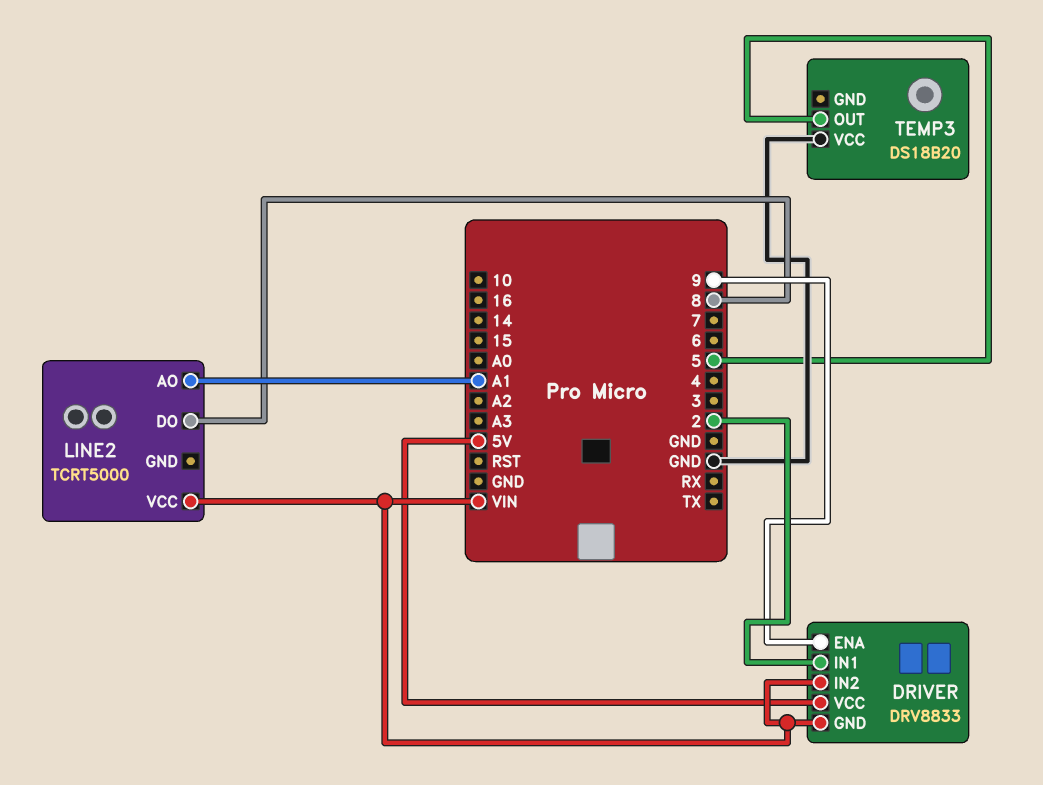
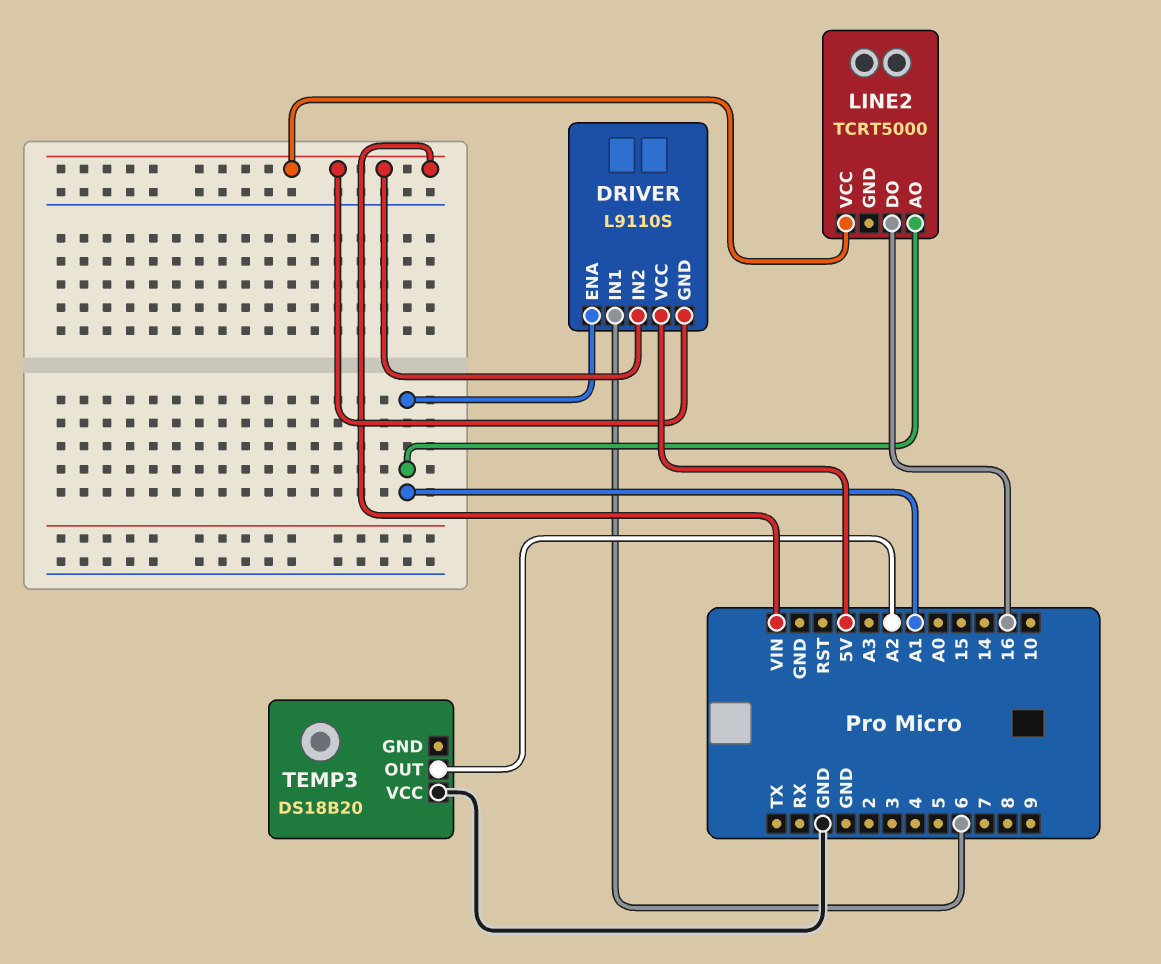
DRIVER: DRV8833 -> L9110S
DRIVER pin ENA: 9 -> A1
DRIVER pin IN1: 2 -> 6
LINE2 pin DO: 8 -> 16
TEMP3 pin OUT: 5 -> A2

